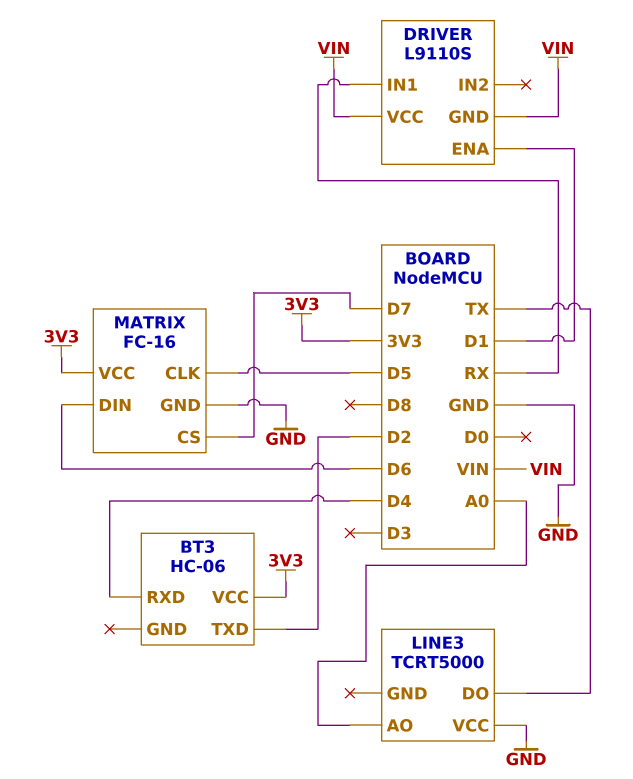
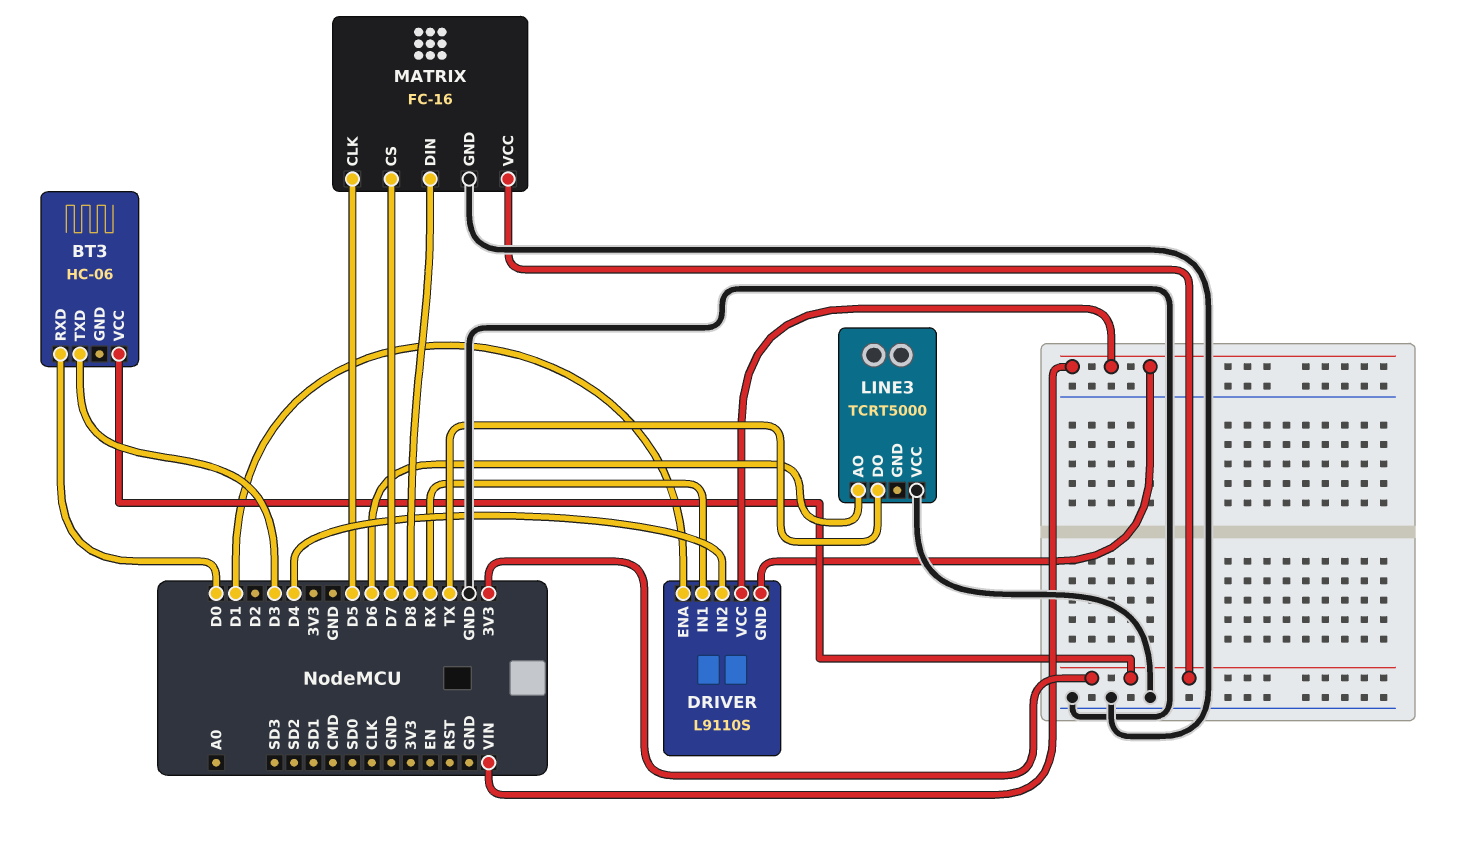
BT3 pin RXD: D4 -> D0
BT3 pin TXD: D2 -> D3
DRIVER pin IN2: none -> D4
LINE3 pin AO: A0 -> D6
MATRIX pin DIN: D6 -> D8

